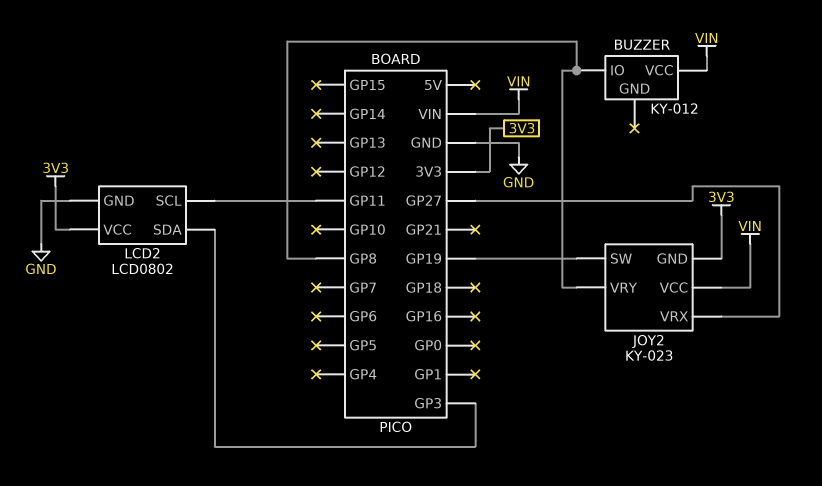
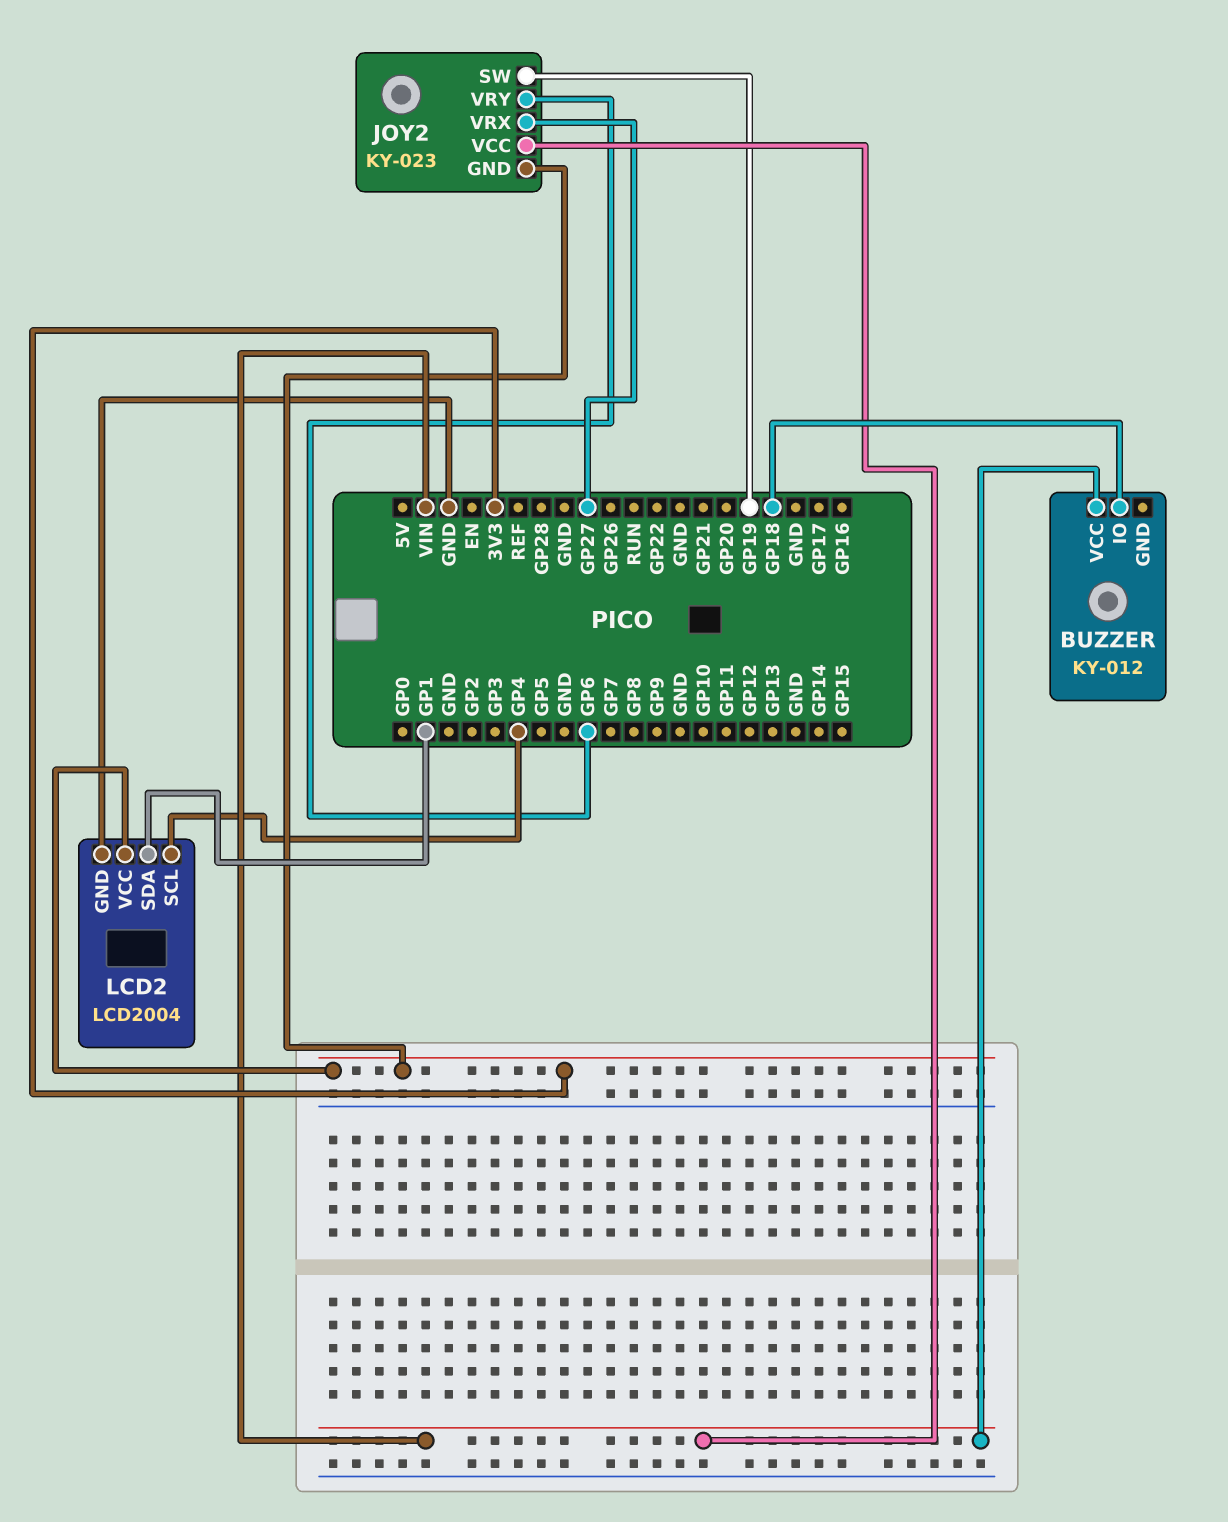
BUZZER pin IO: GP8 -> GP18
JOY2 pin VRY: GP8 -> GP6
LCD2: LCD0802 -> LCD2004
LCD2 pin SCL: GP11 -> GP4
LCD2 pin SDA: GP3 -> GP1

